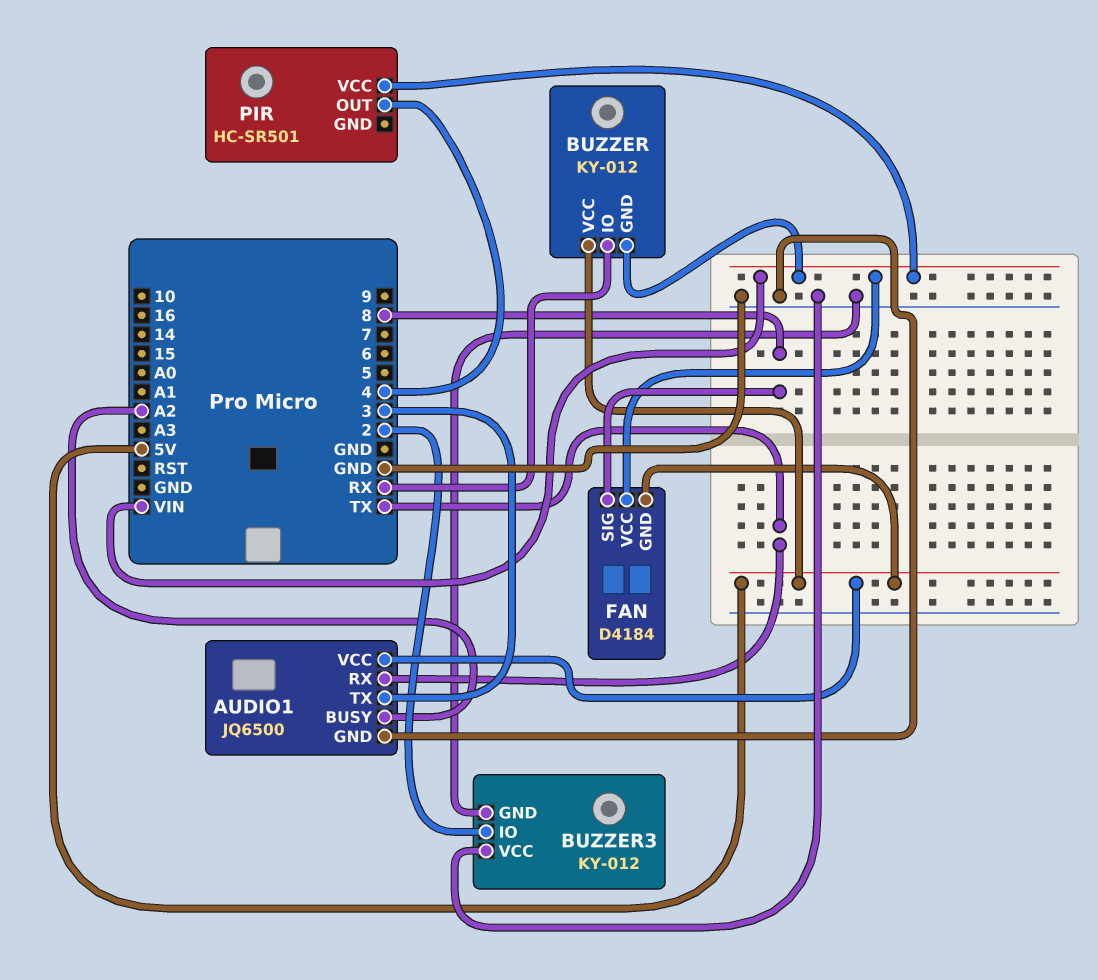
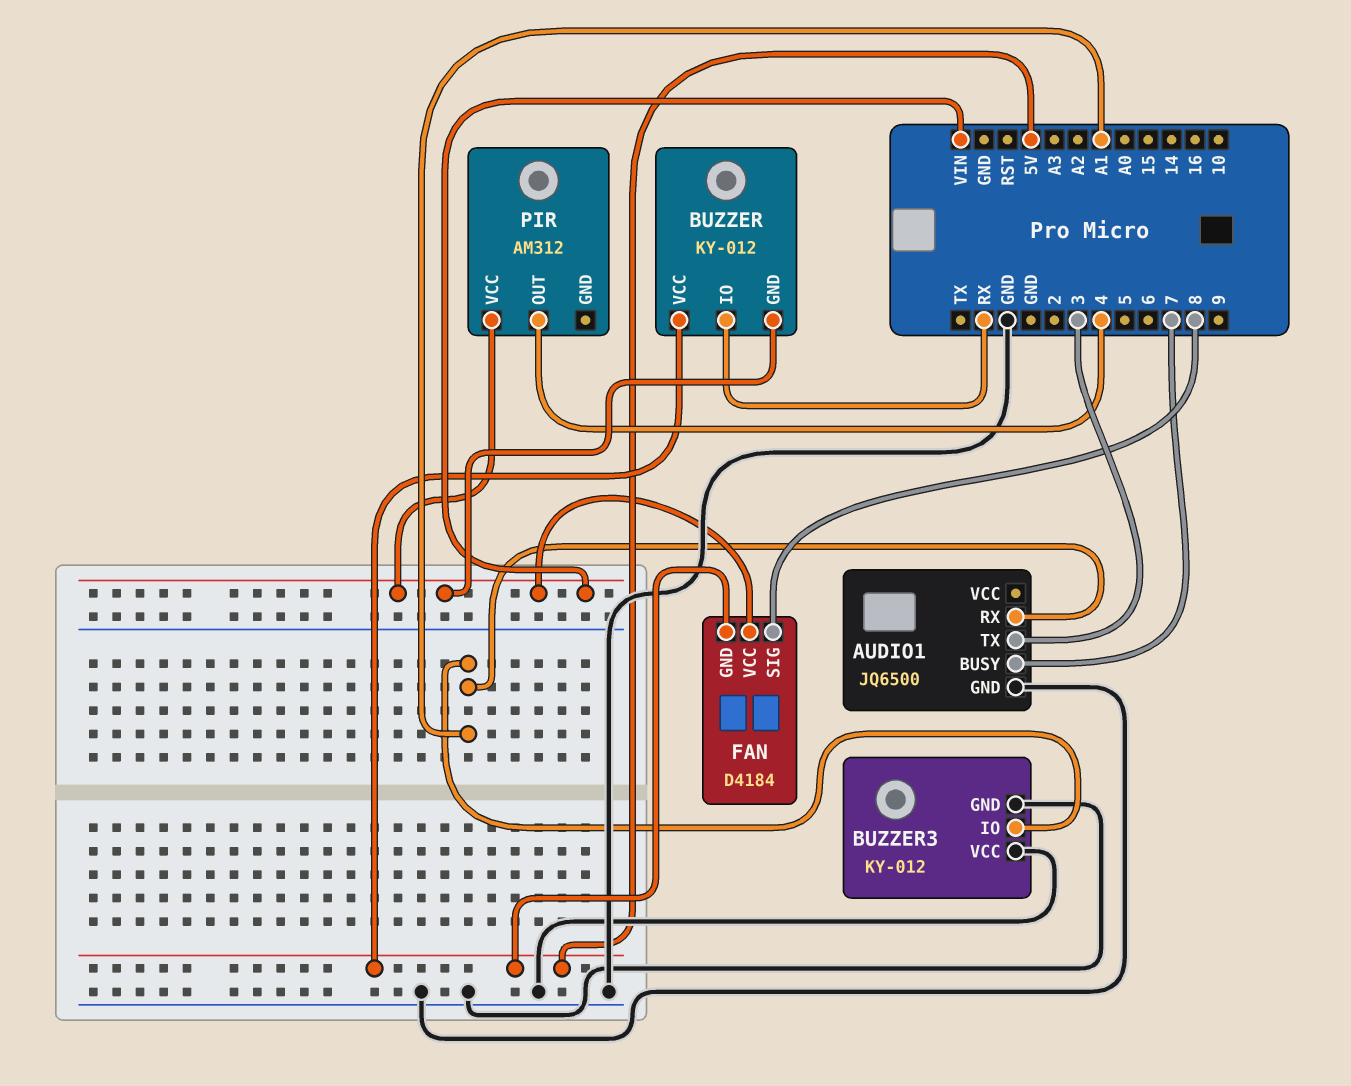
AUDIO1 pin BUSY: A2 -> 7
AUDIO1 pin RX: TX -> A1
AUDIO1 pin VCC: 5V -> none
BUZZER3 pin IO: 2 -> A1
PIR: HC-SR501 -> AM312

